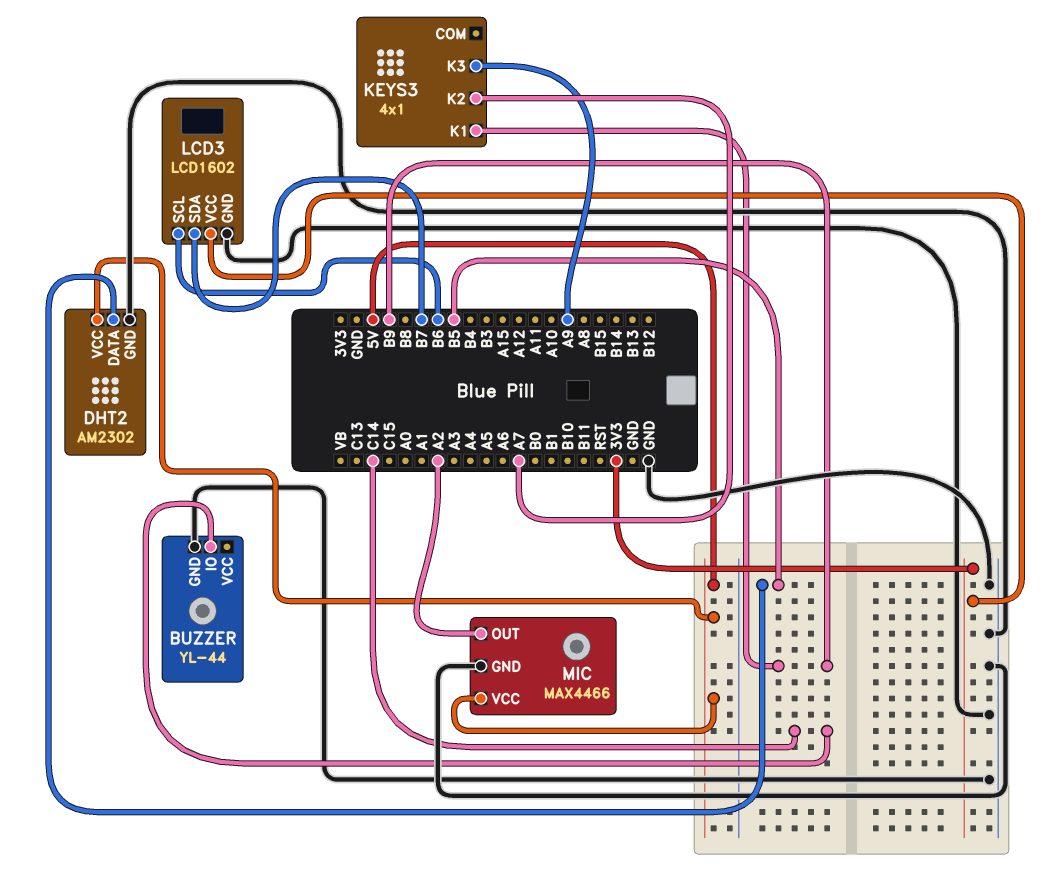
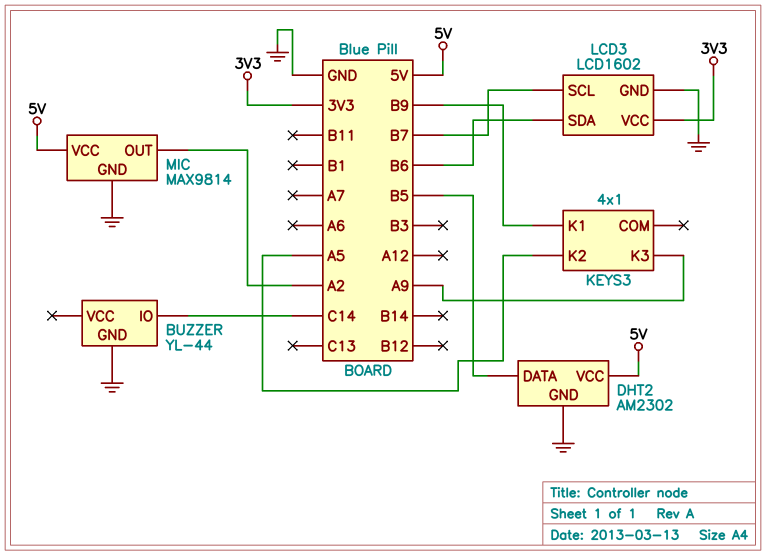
KEYS3 pin K2: A7 -> A5
LCD3 pin SCL: B6 -> B7
LCD3 pin SDA: B7 -> B6
MIC: MAX4466 -> MAX9814

